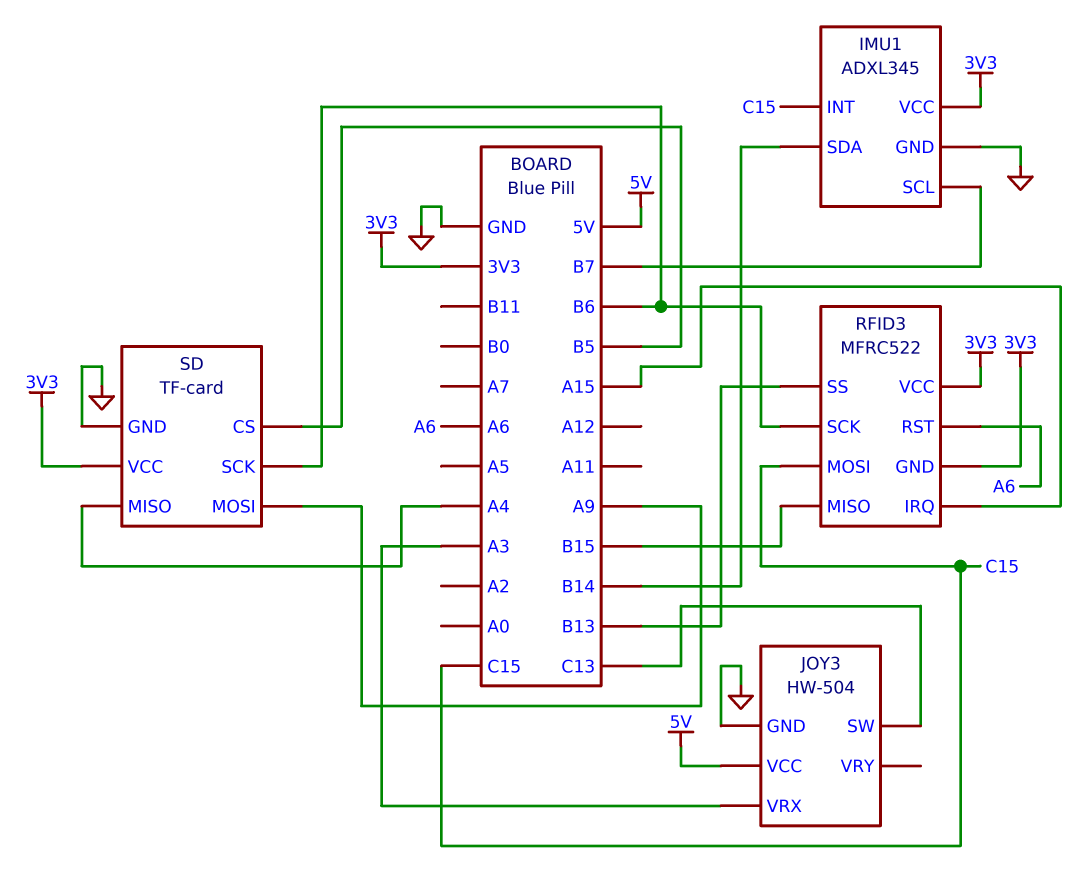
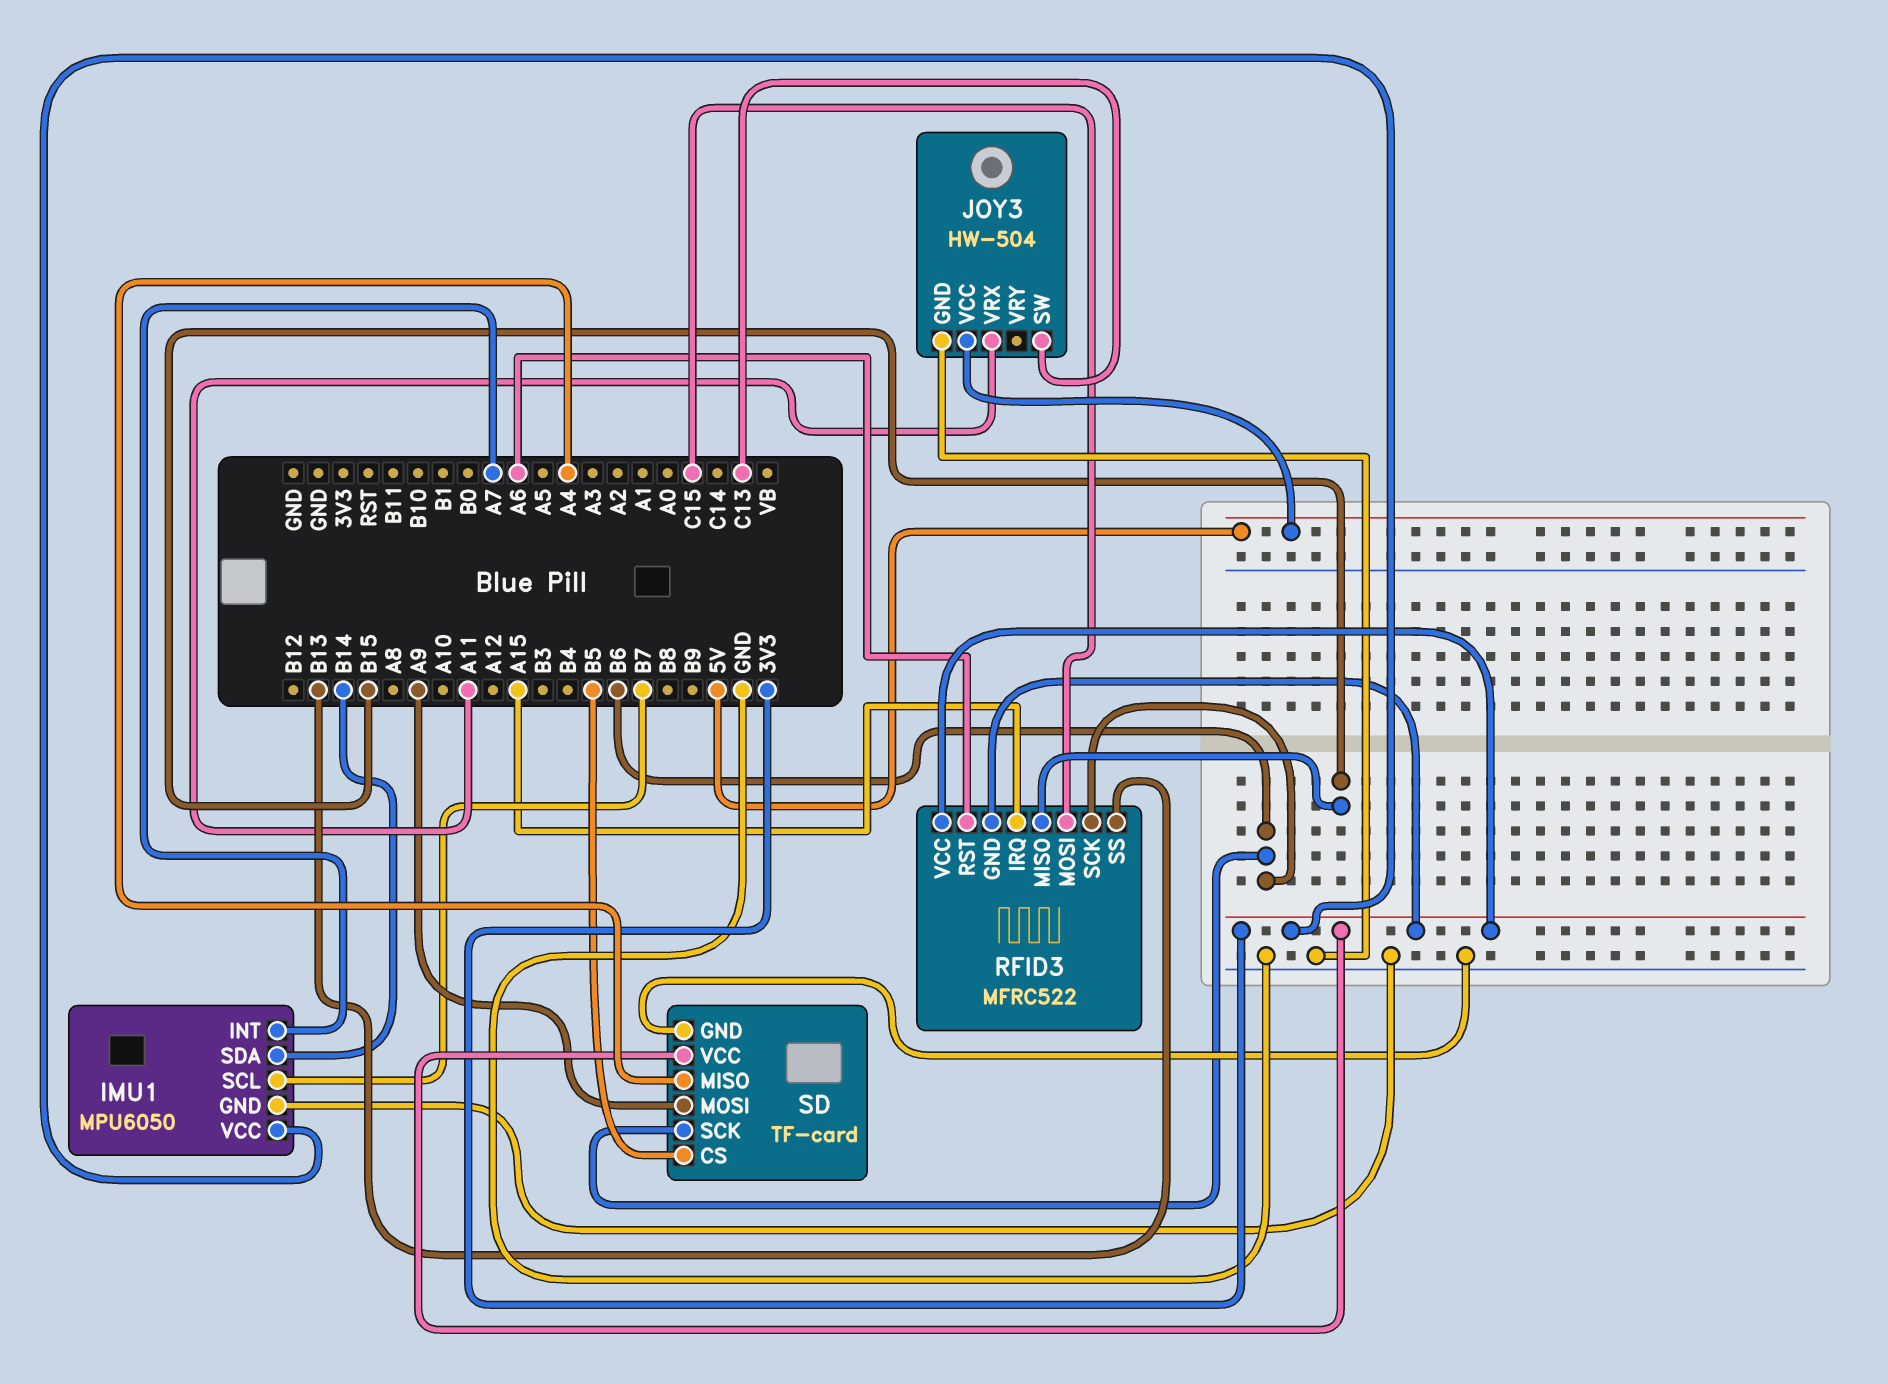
IMU1: ADXL345 -> MPU6050
IMU1 pin INT: C15 -> A7
JOY3 pin VRX: A3 -> A11

